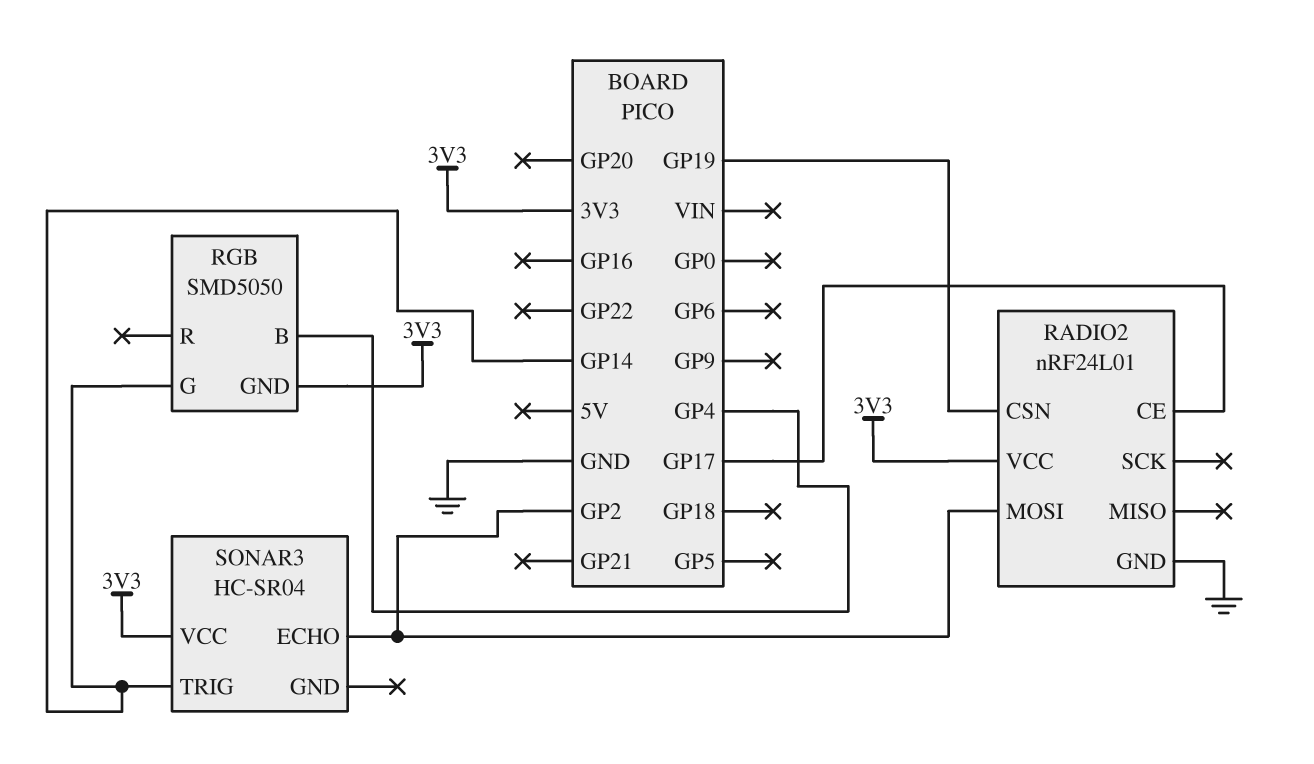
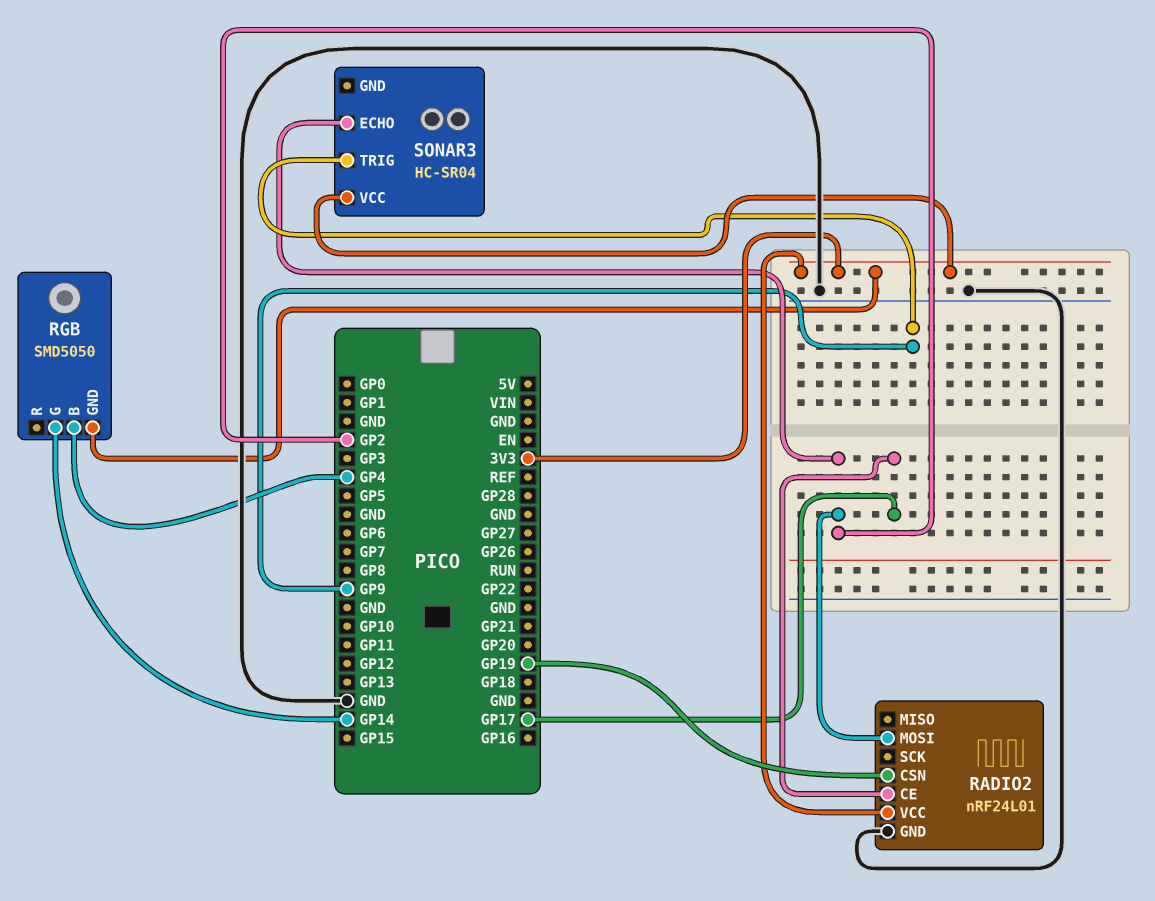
SONAR3 pin TRIG: GP14 -> GP9

